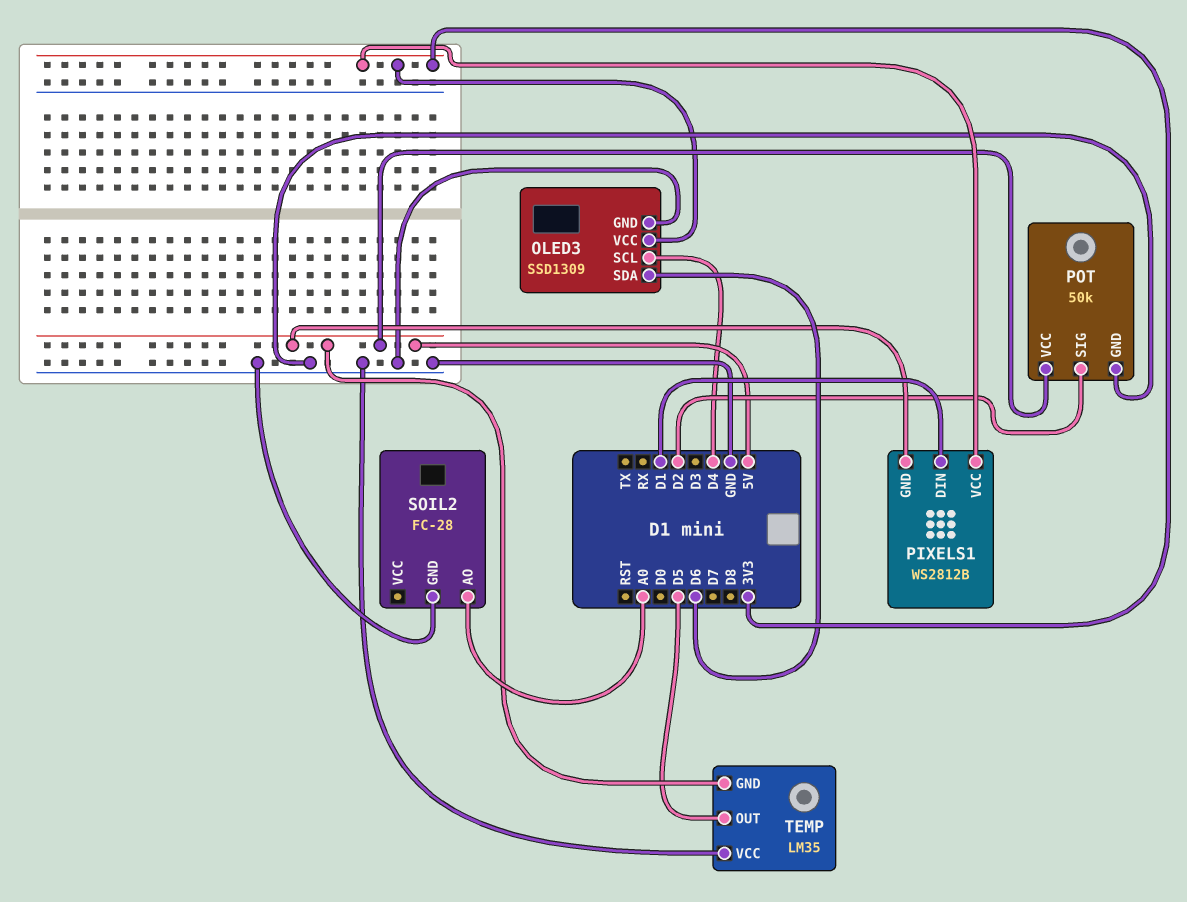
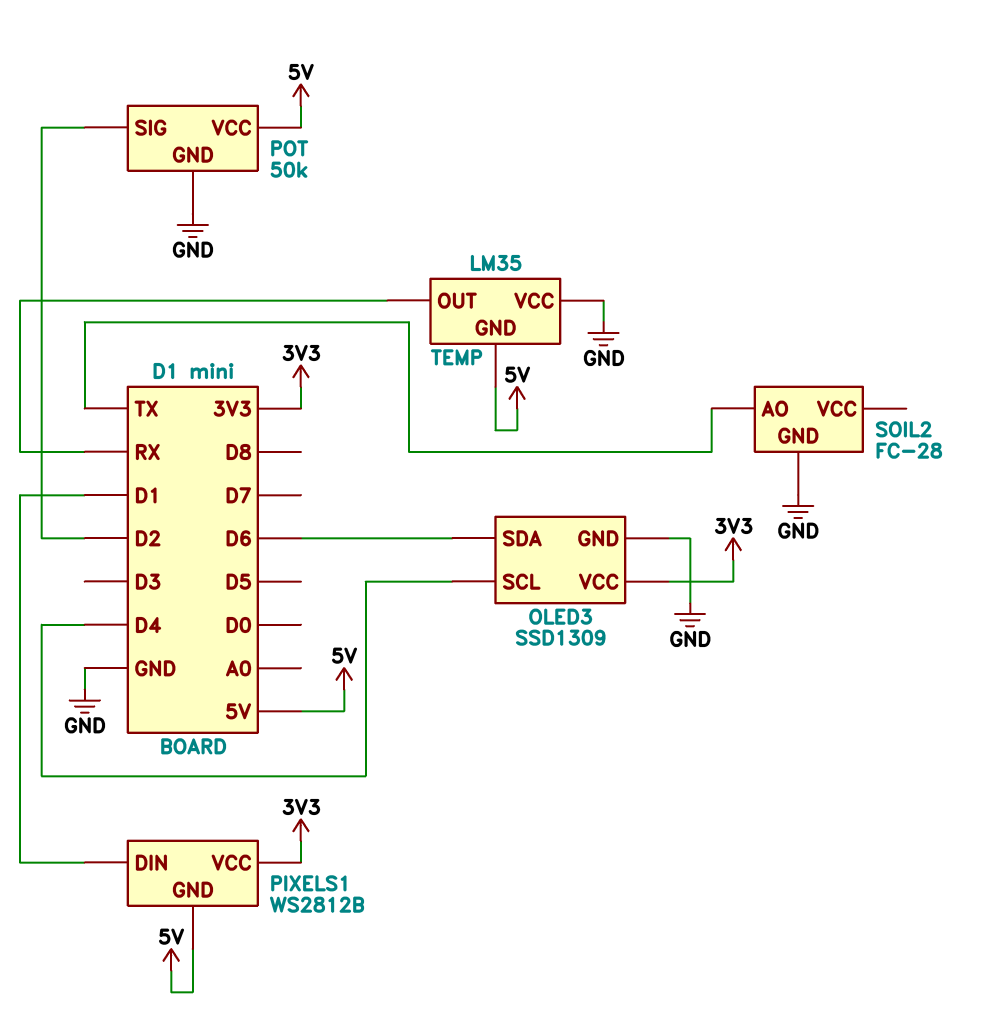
SOIL2 pin AO: A0 -> TX
TEMP pin OUT: D5 -> RX

